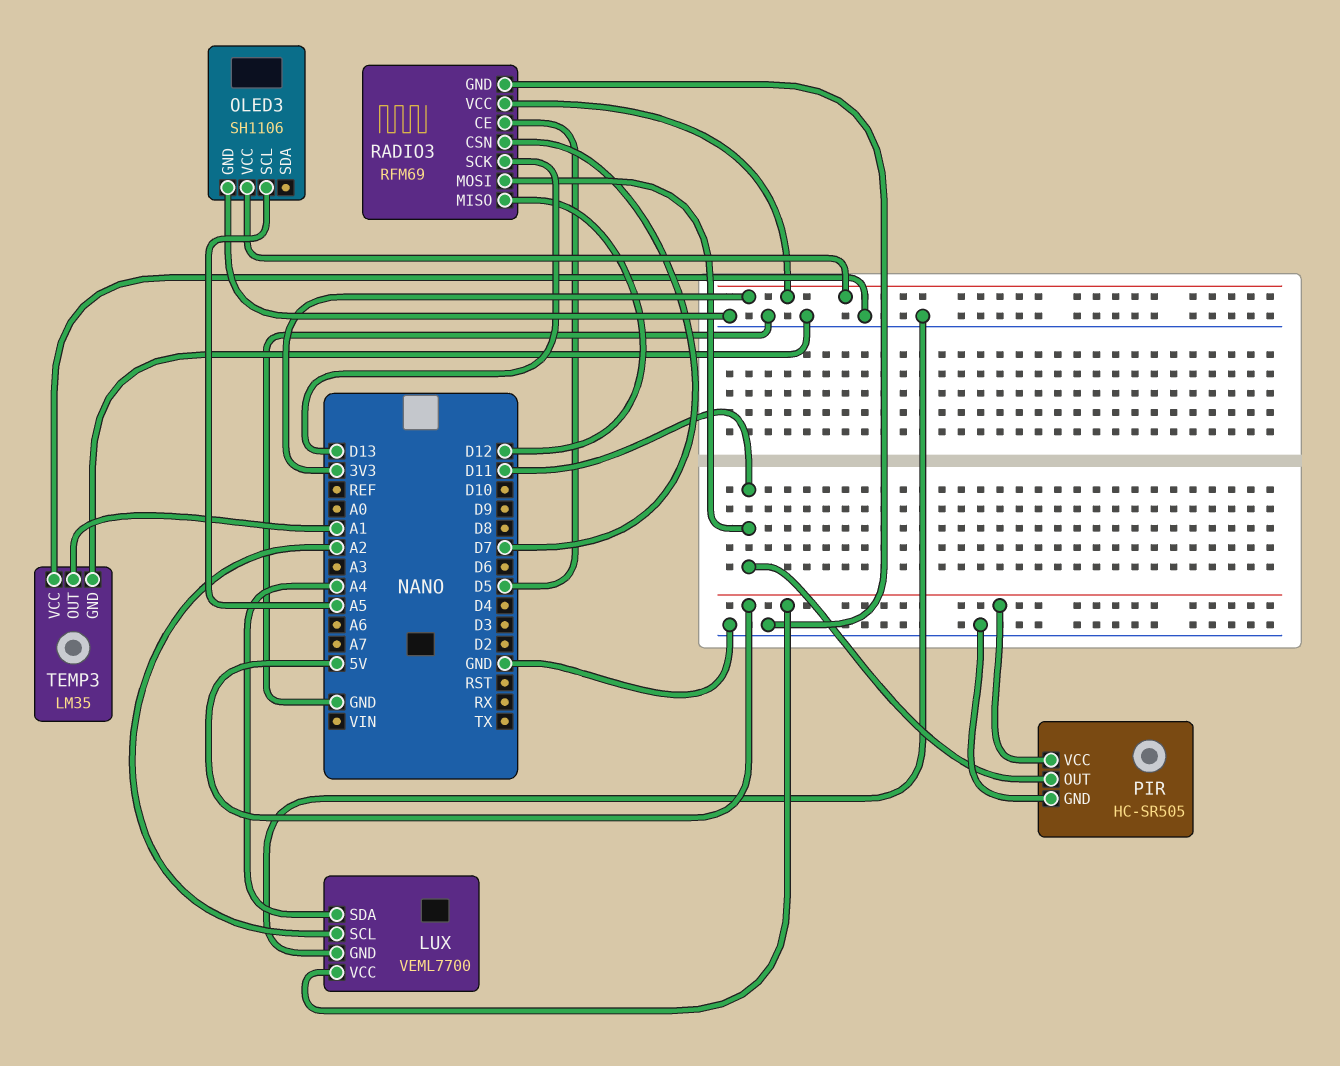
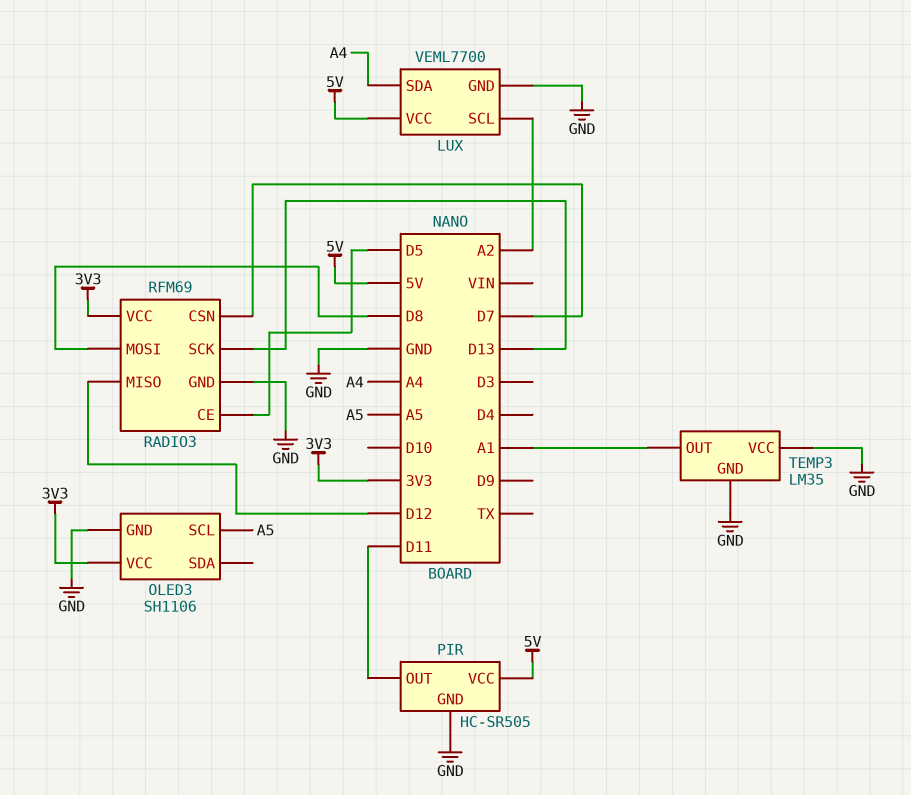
RADIO3 pin MOSI: D11 -> D8

